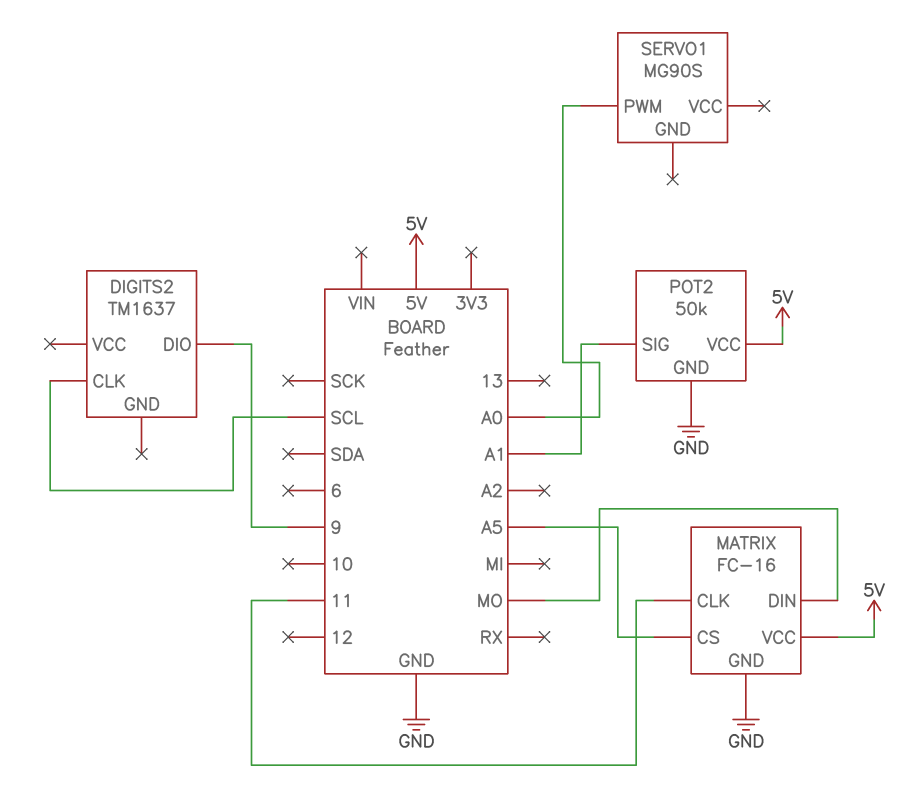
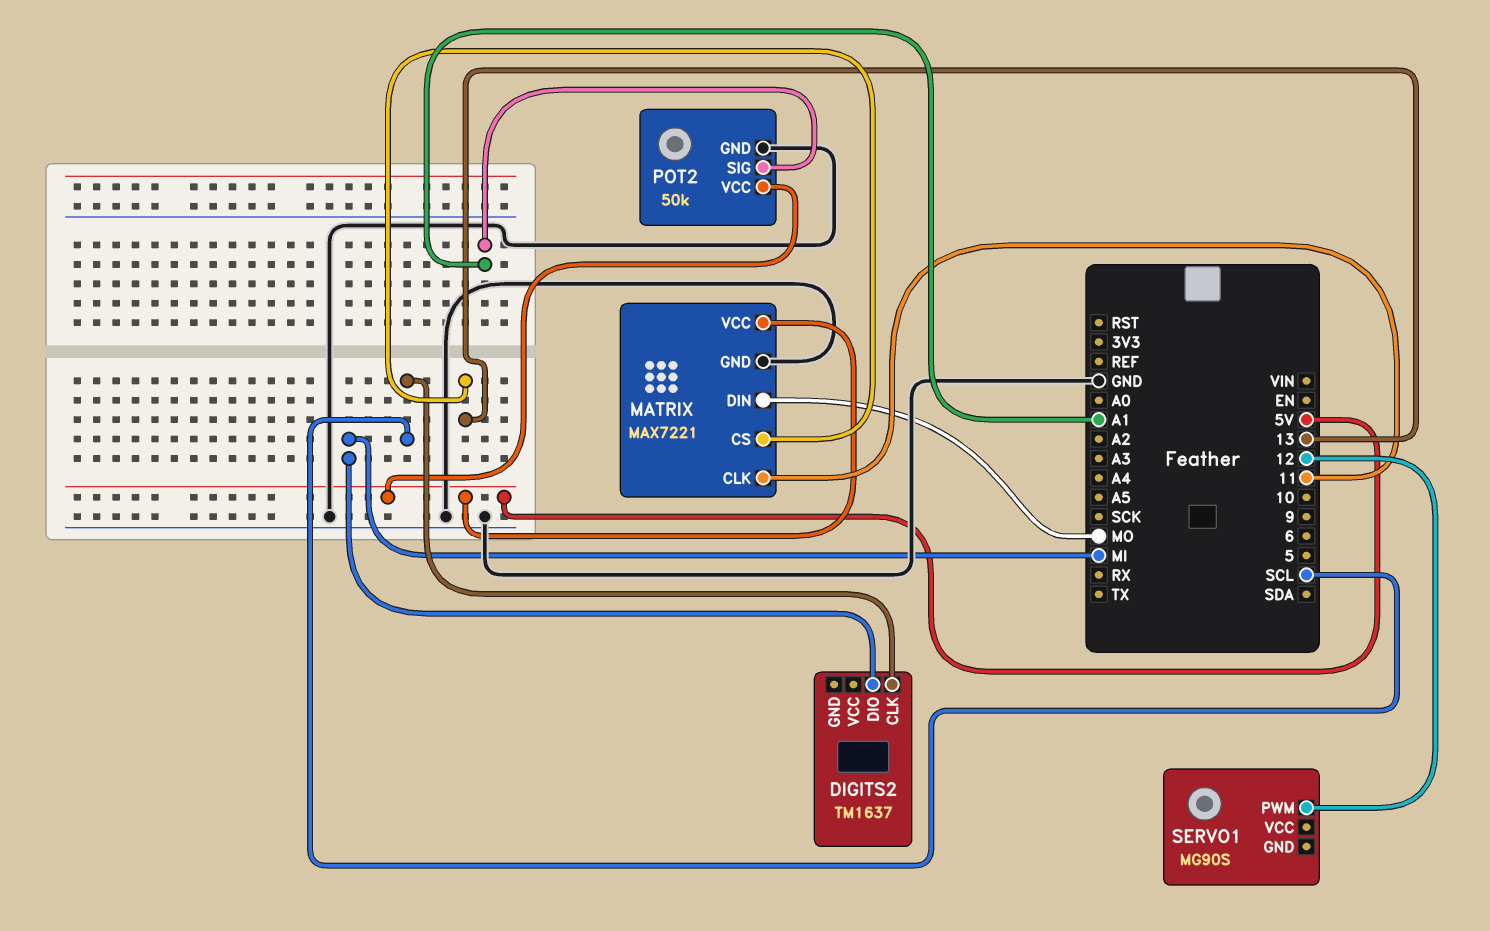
DIGITS2 pin DIO: 9 -> MI
MATRIX: FC-16 -> MAX7221
MATRIX pin CS: A5 -> 13
SERVO1 pin PWM: A0 -> 12

